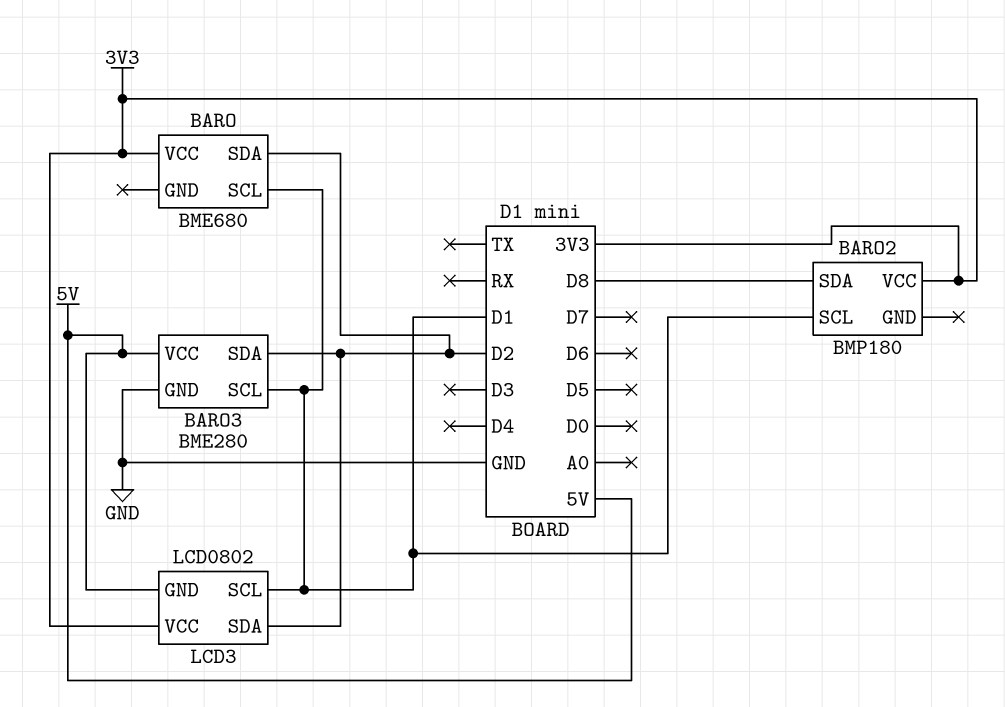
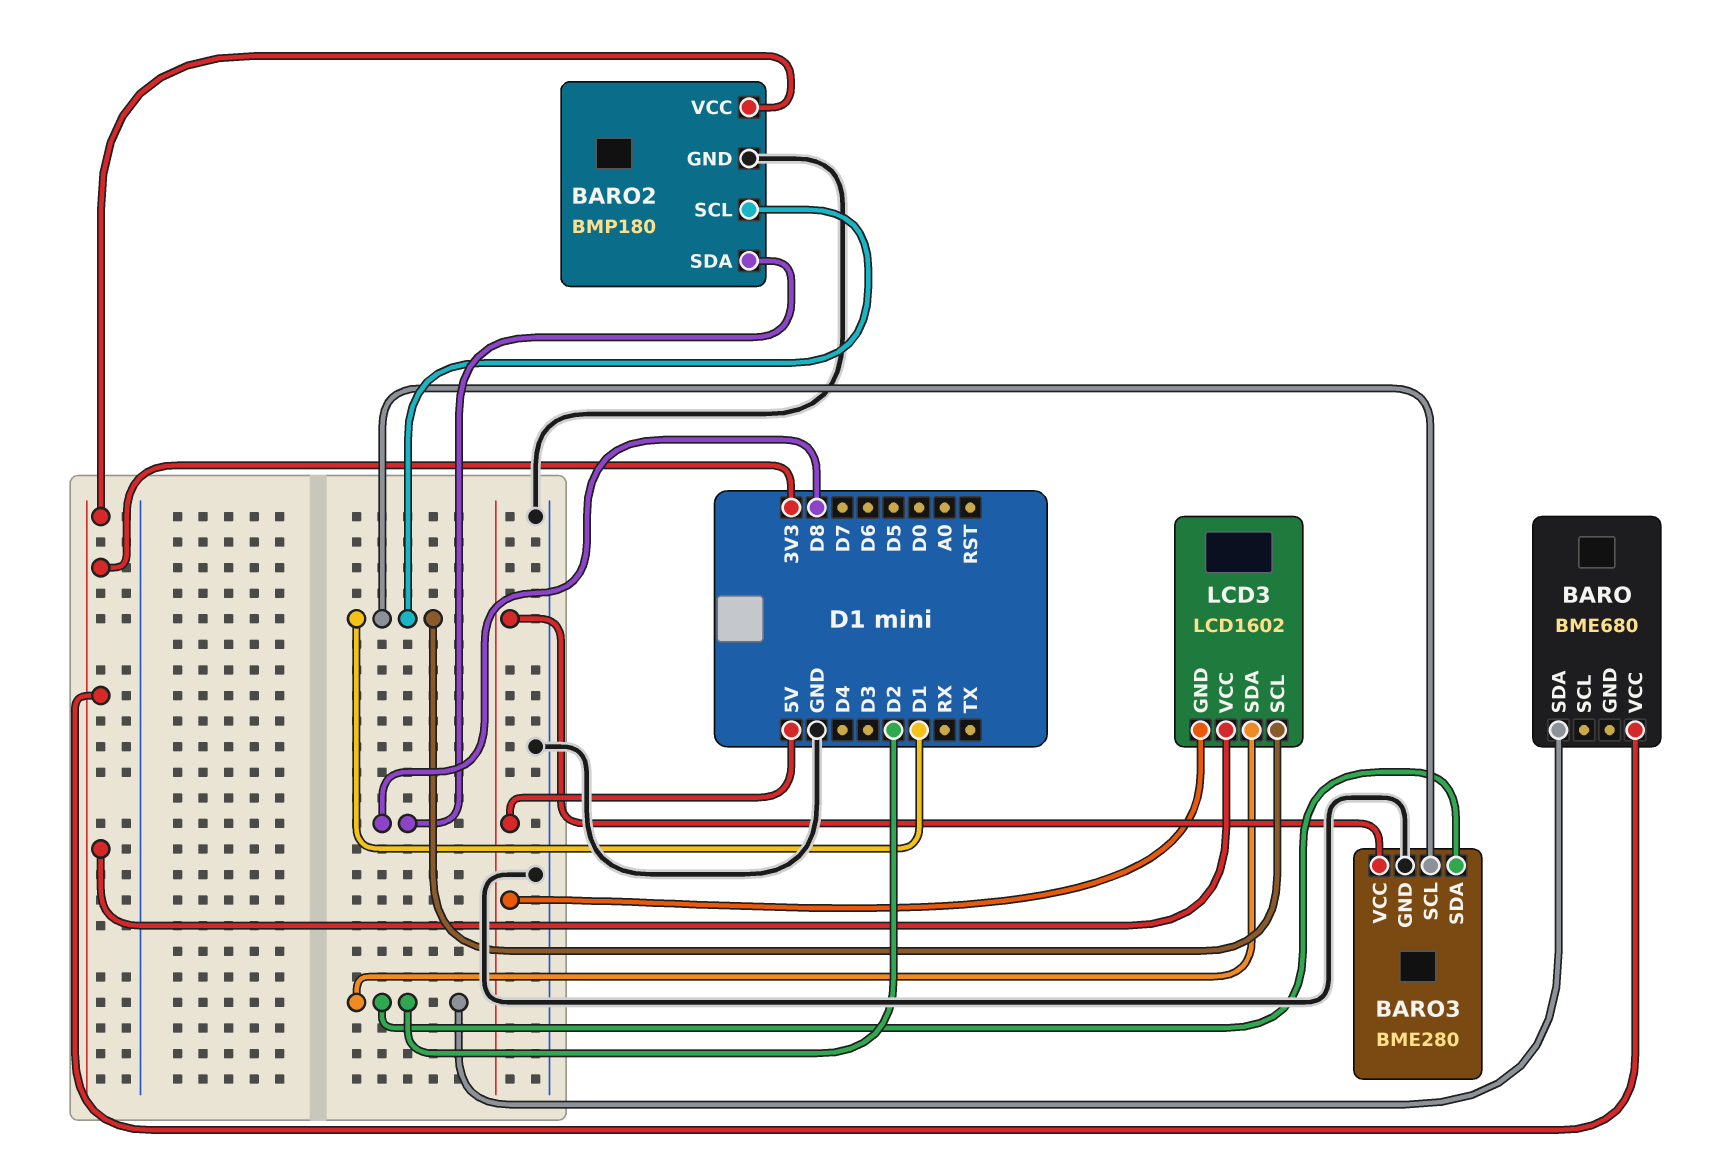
BARO pin SCL: D1 -> none
BARO2 pin GND: none -> GND
LCD3: LCD0802 -> LCD1602

